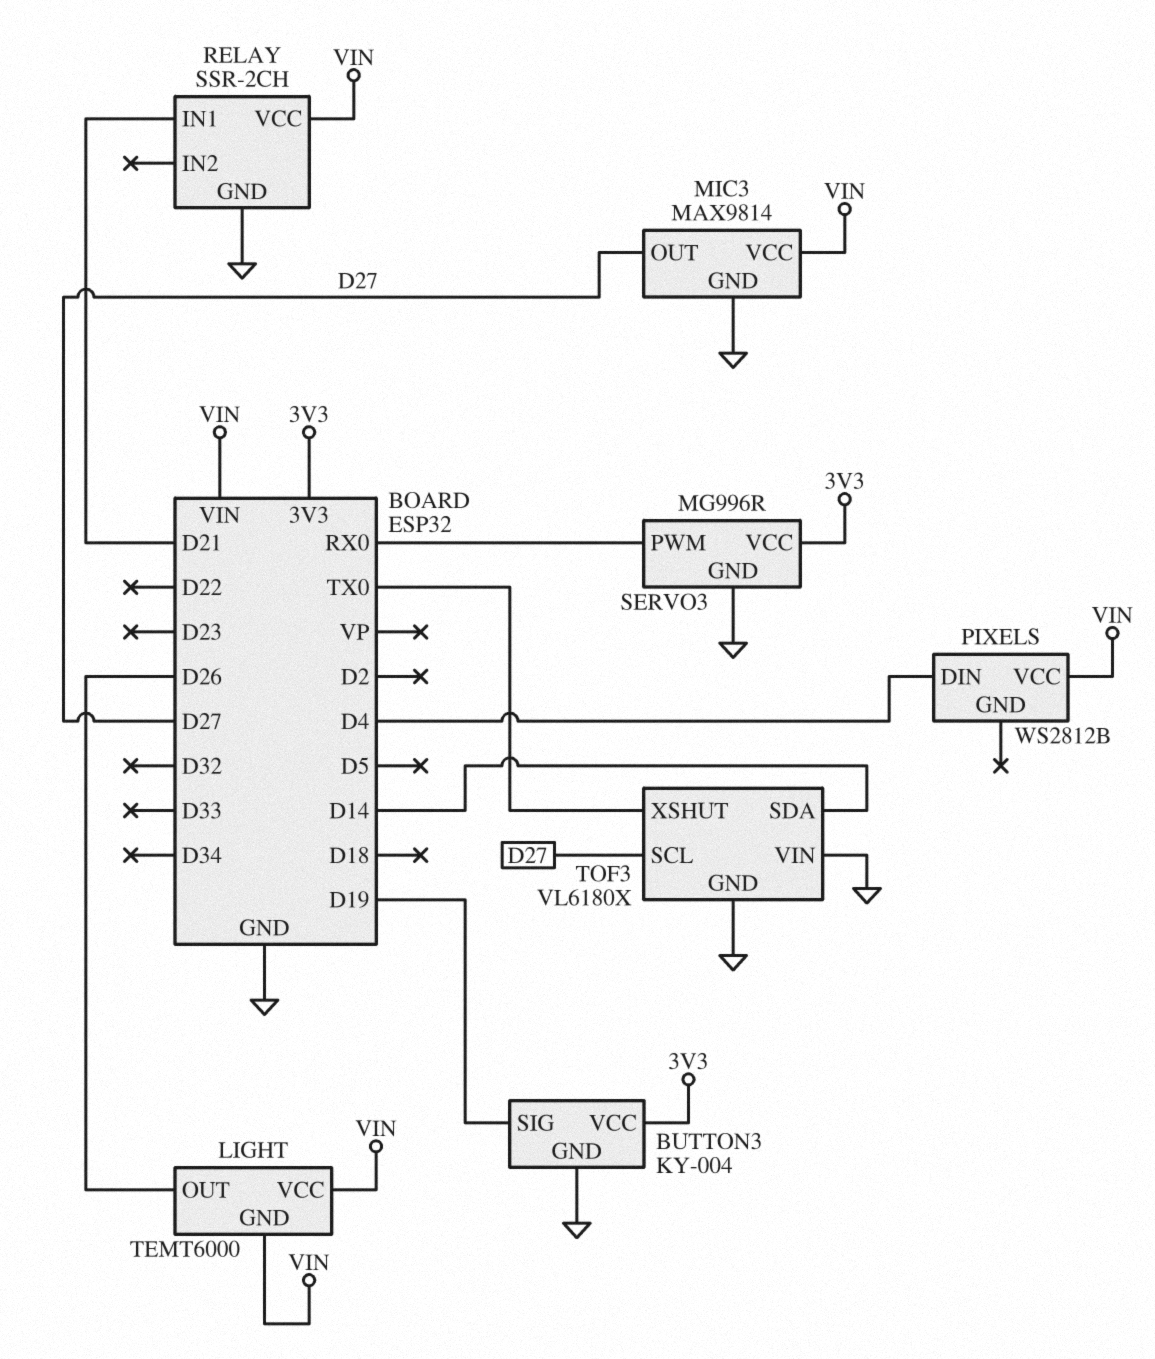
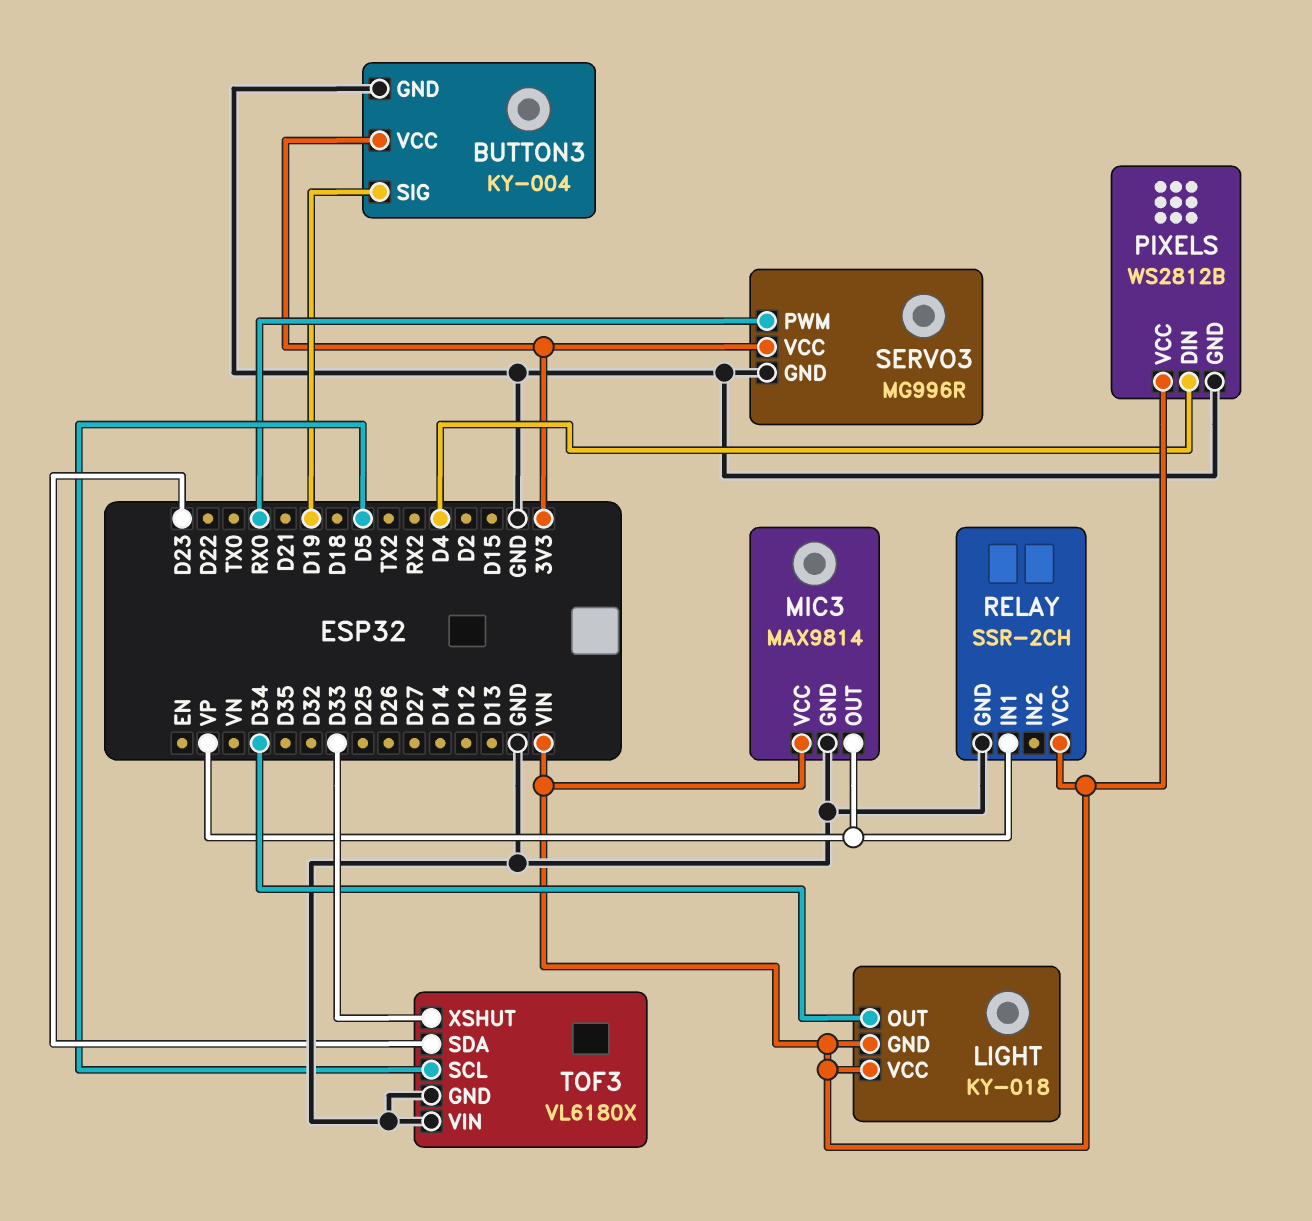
LIGHT: TEMT6000 -> KY-018
LIGHT pin OUT: D26 -> D34
MIC3 pin OUT: D27 -> VP
PIXELS pin GND: none -> GND
RELAY pin IN1: D21 -> VP
TOF3 pin SCL: D27 -> D5
TOF3 pin SDA: D14 -> D23
TOF3 pin XSHUT: TX0 -> D33

